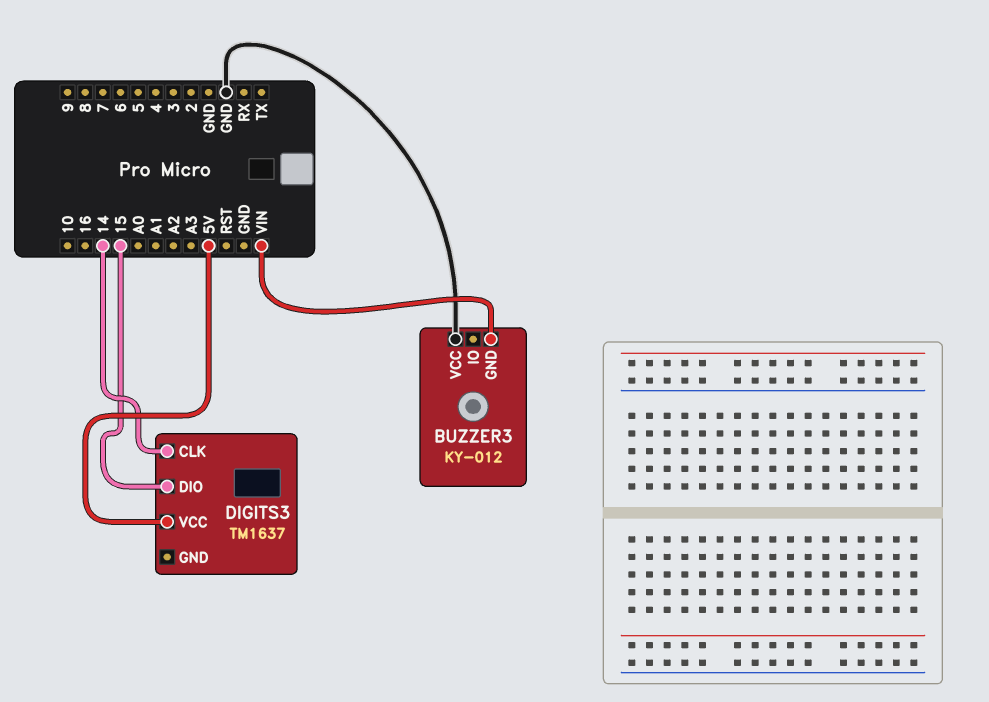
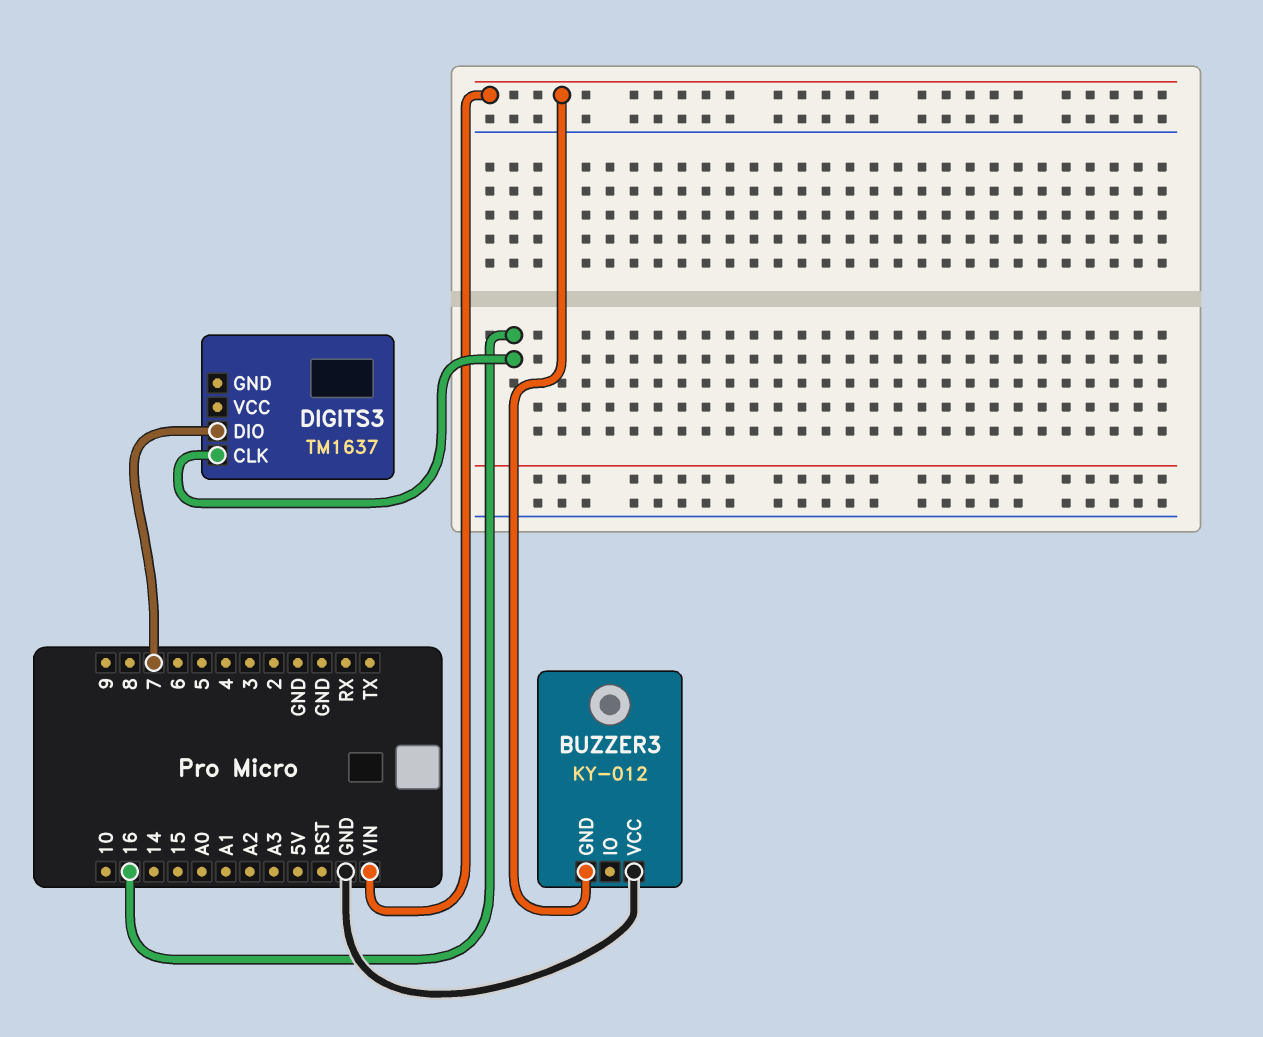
DIGITS3 pin CLK: 14 -> 16
DIGITS3 pin DIO: 15 -> 7
DIGITS3 pin VCC: 5V -> none

